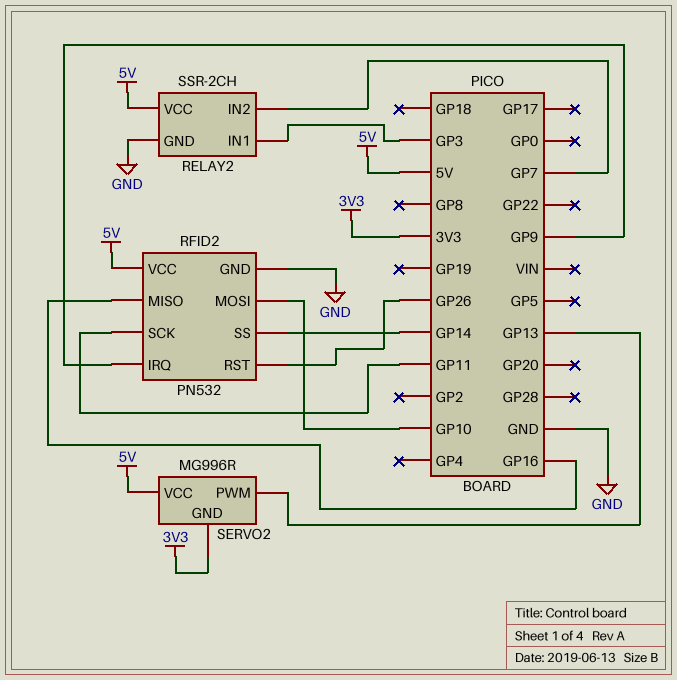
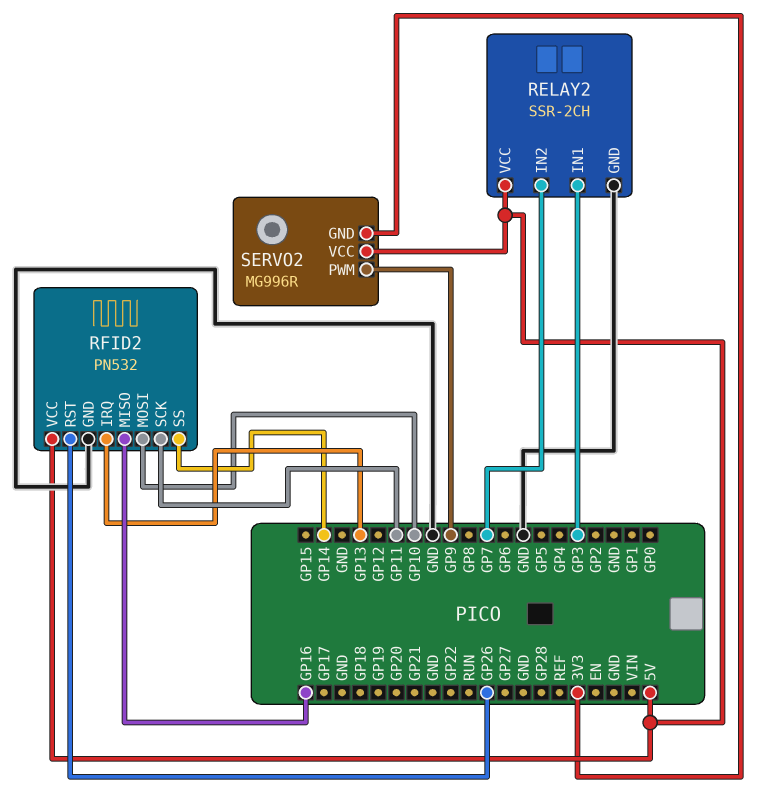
RFID2 pin IRQ: GP9 -> GP13
SERVO2 pin PWM: GP13 -> GP9

